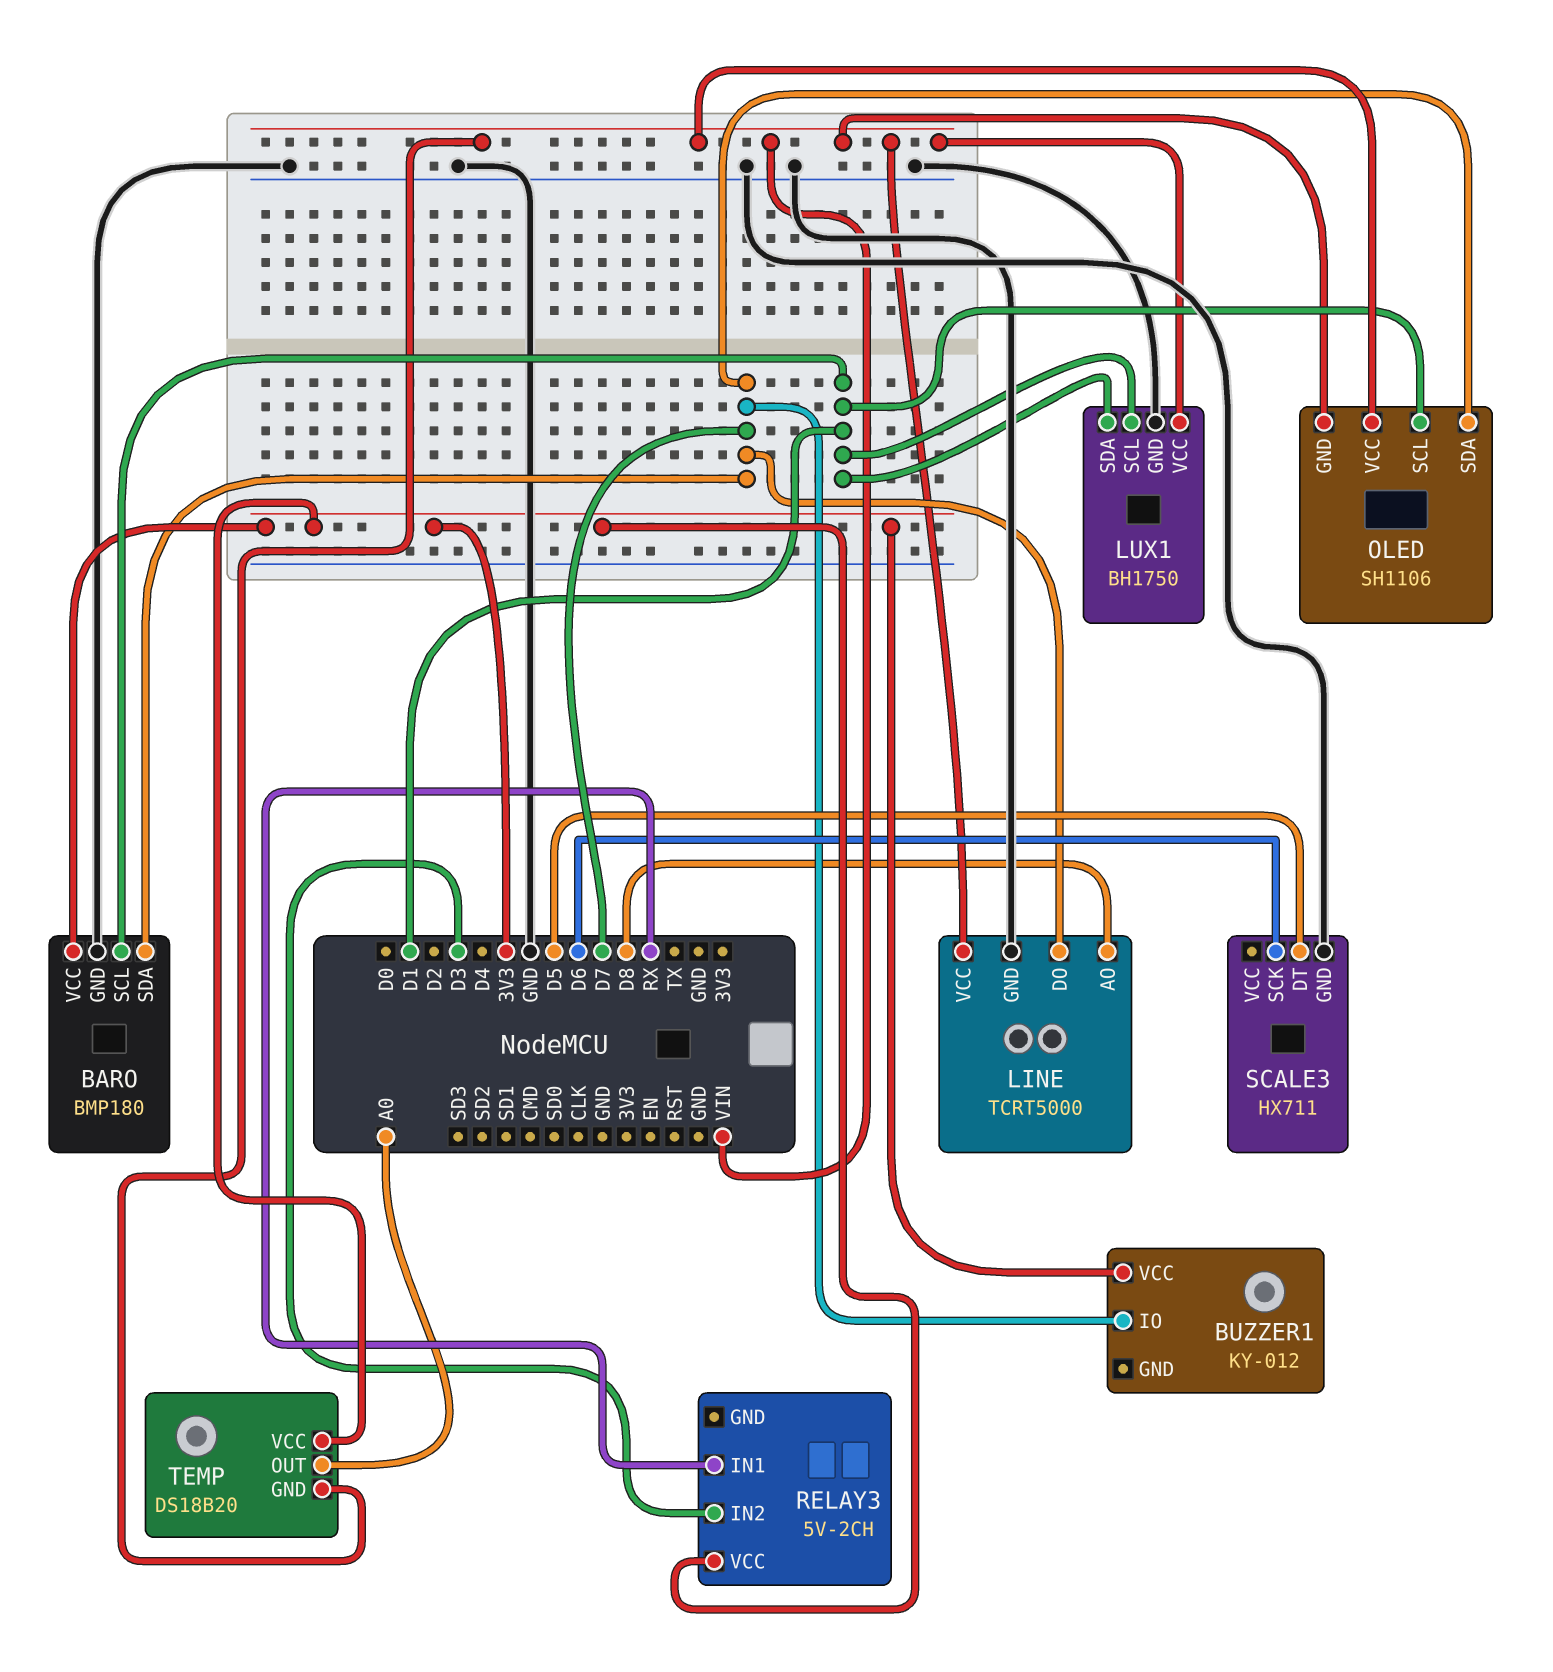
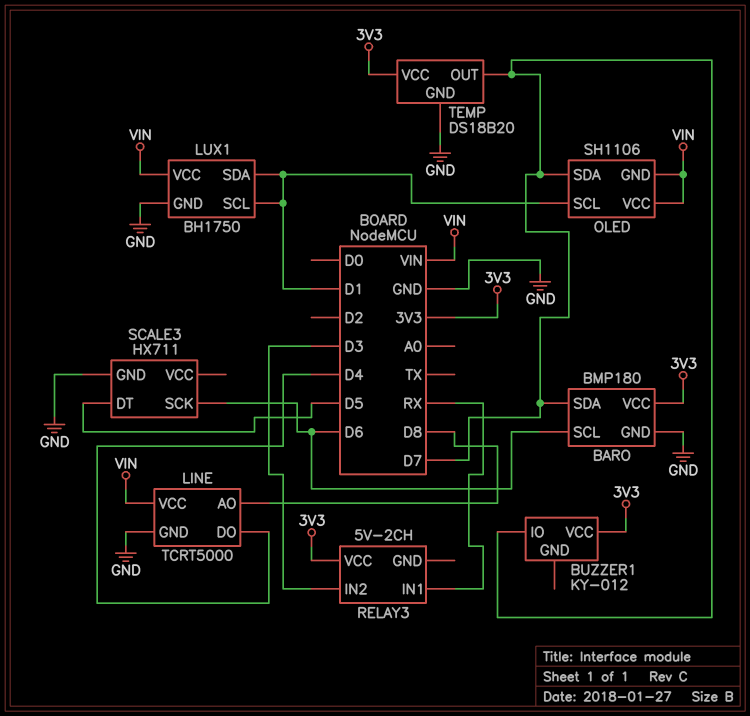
BARO pin SCL: D1 -> D6
LINE pin DO: D7 -> D4
TEMP pin GND: VIN -> GND
TEMP pin OUT: A0 -> D7

